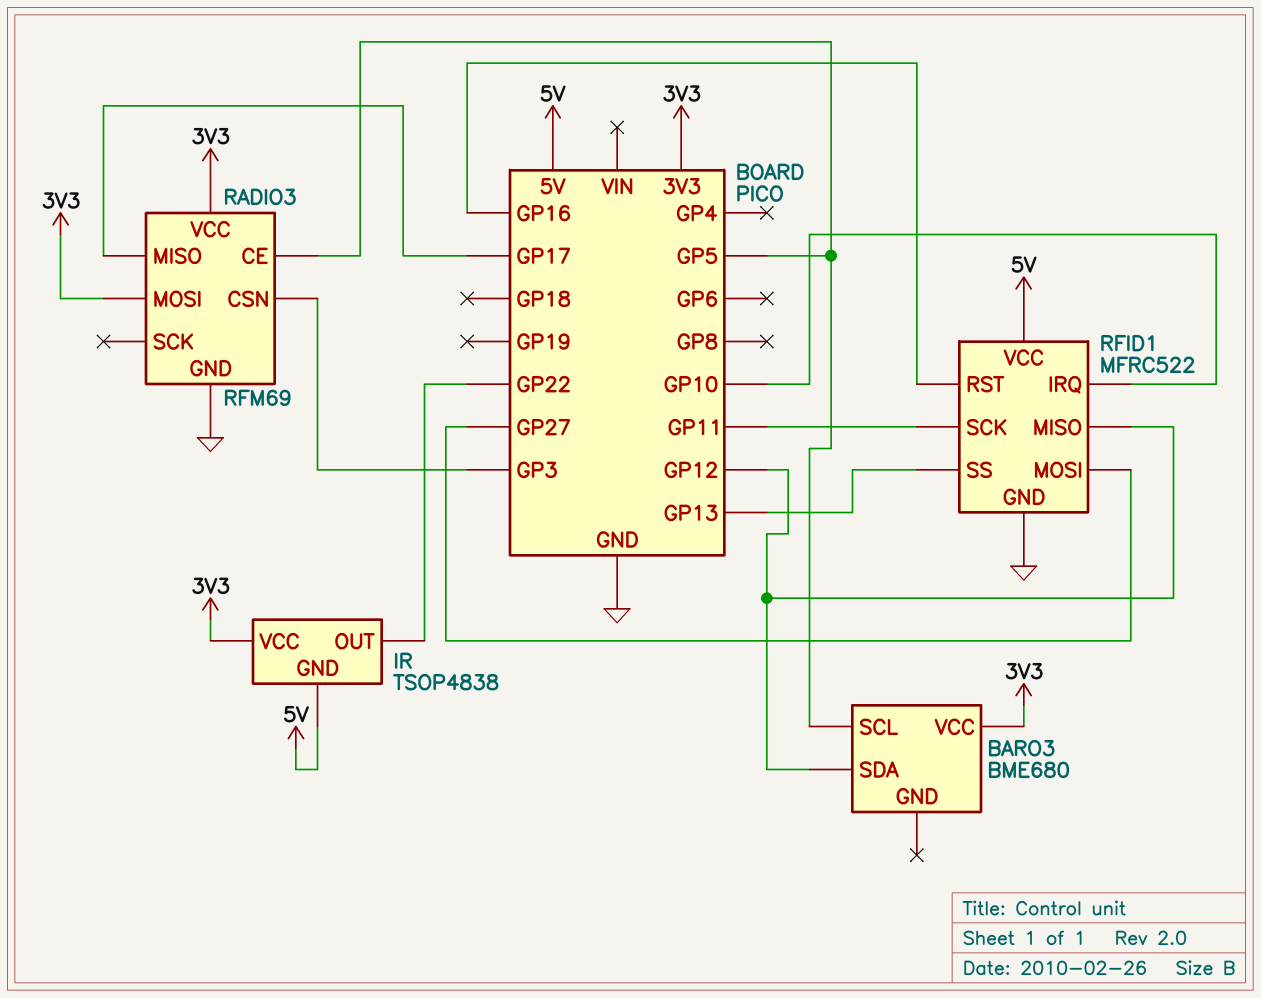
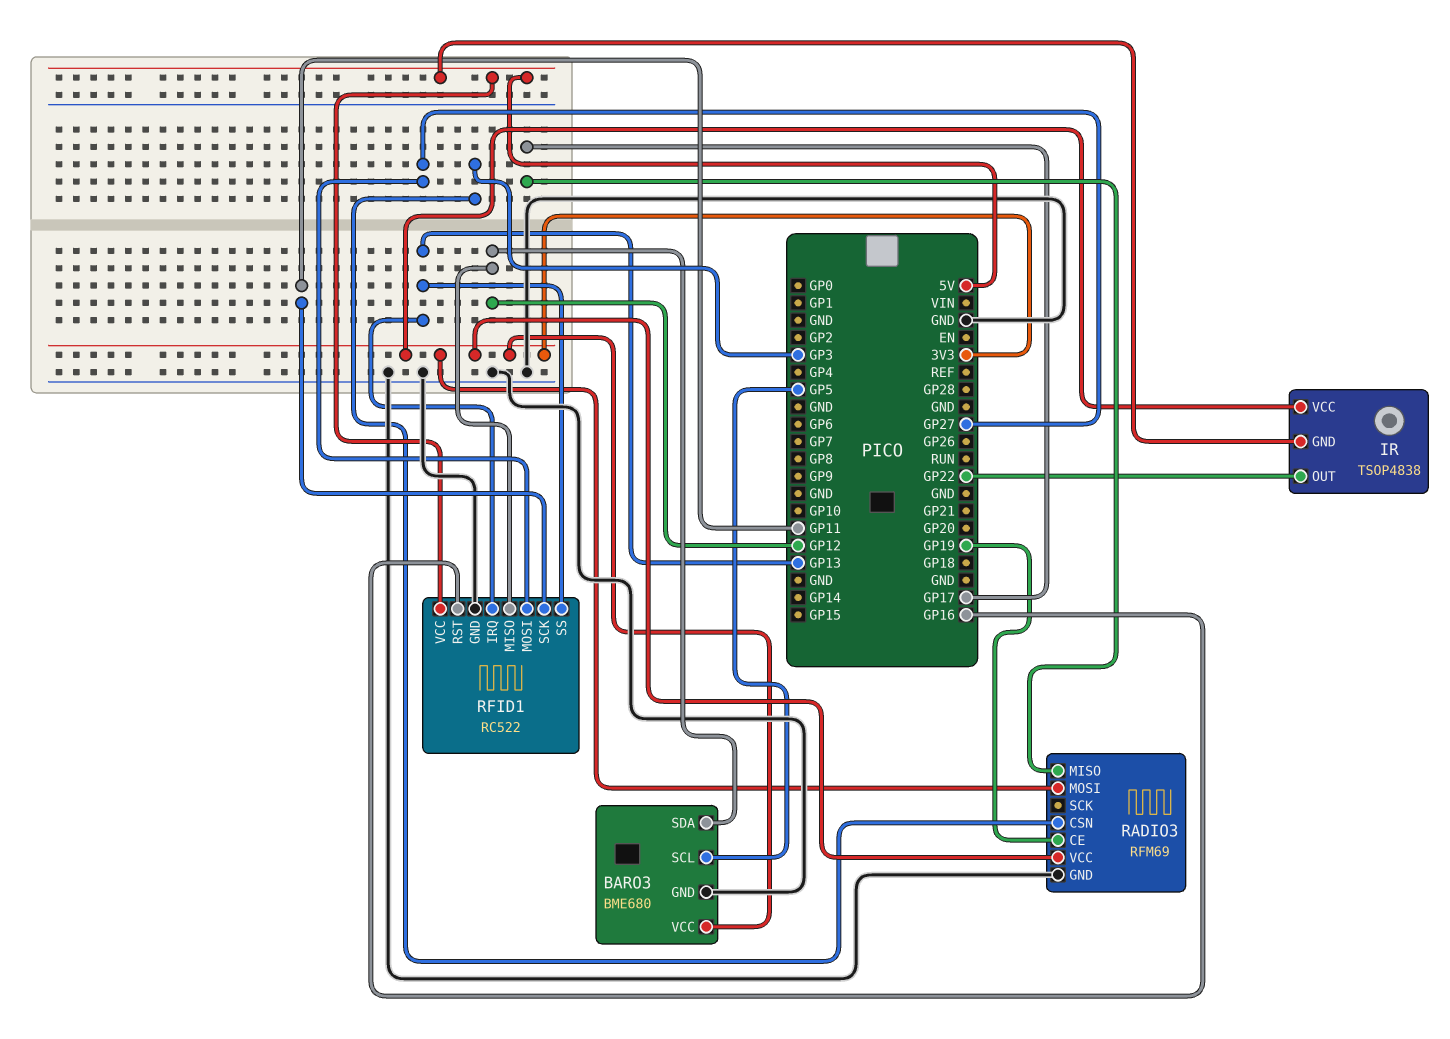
BARO3 pin GND: none -> GND
RADIO3 pin CE: GP5 -> GP19
RFID1: MFRC522 -> RC522
RFID1 pin IRQ: GP10 -> GP13

